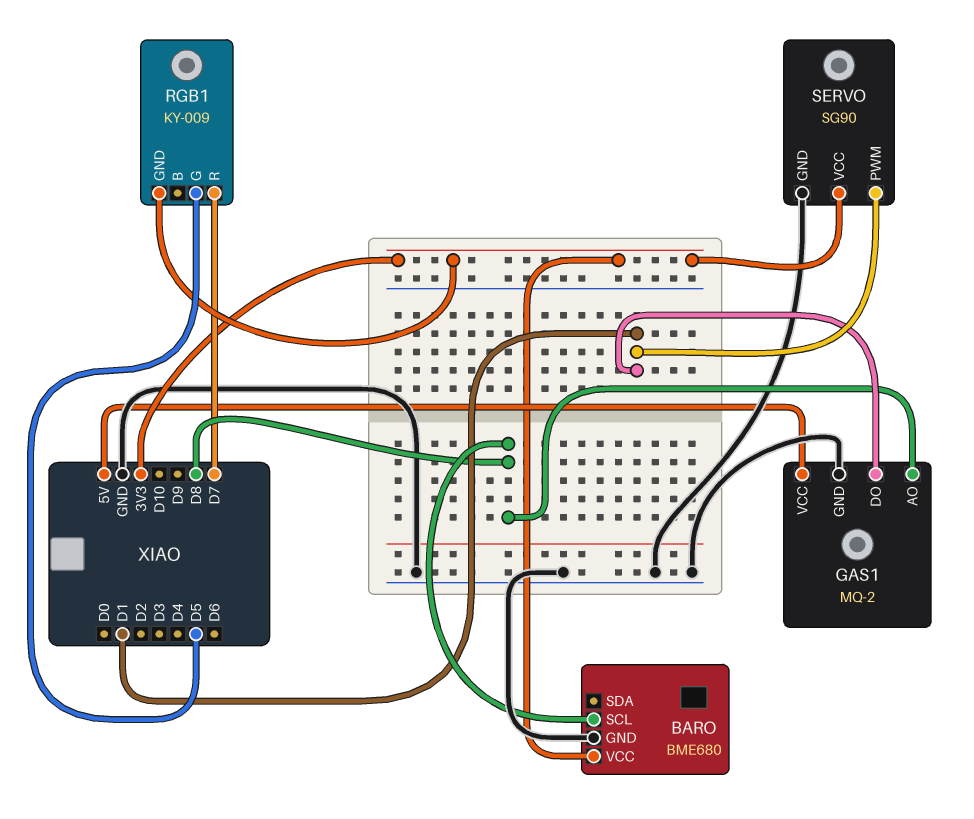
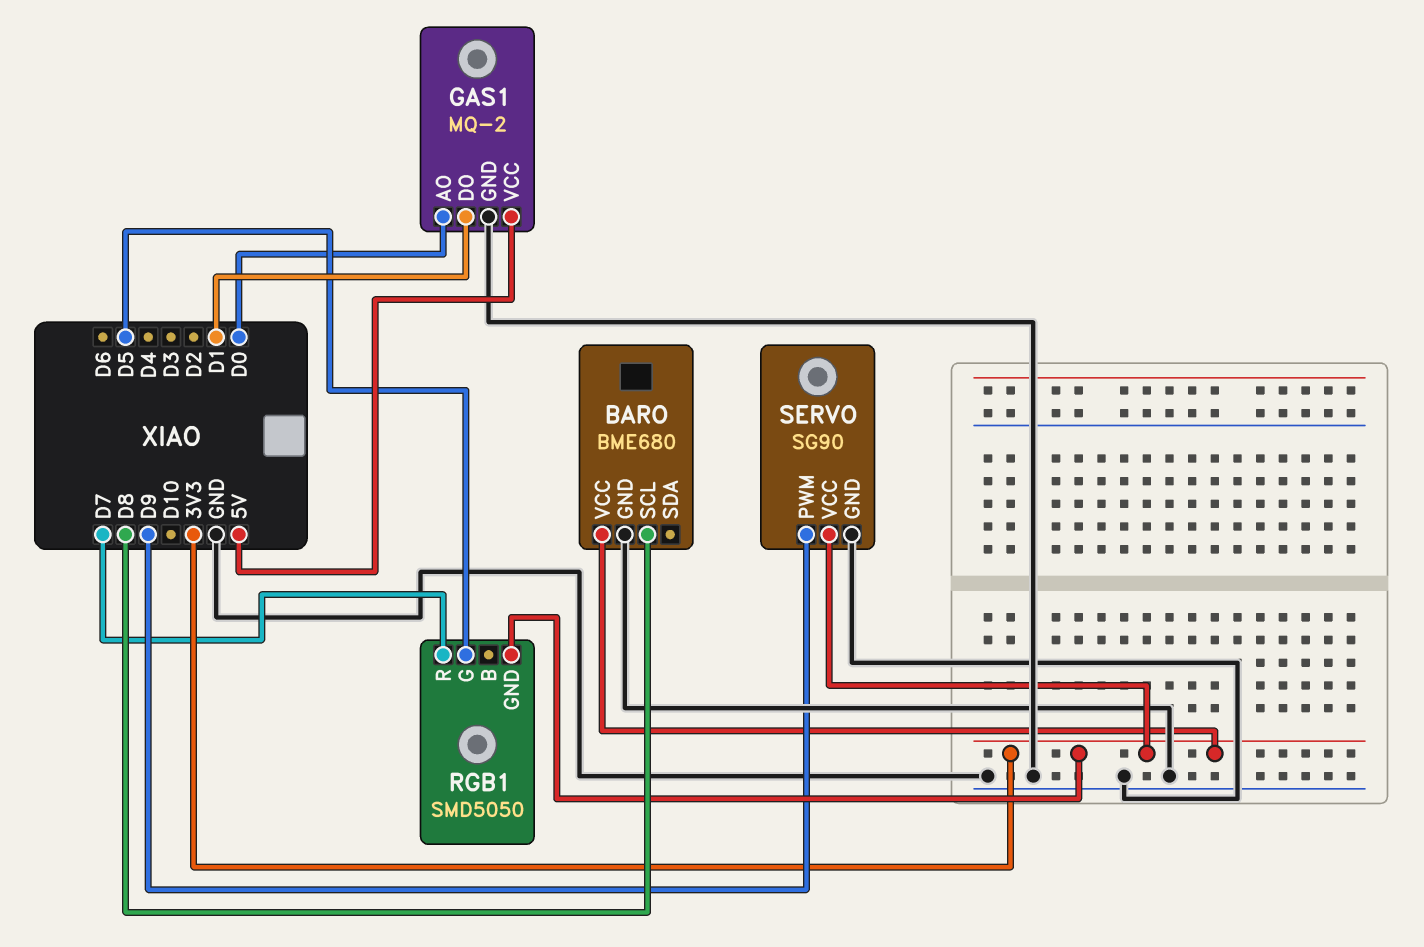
GAS1 pin AO: D8 -> D0
RGB1: KY-009 -> SMD5050
SERVO pin PWM: D1 -> D9

